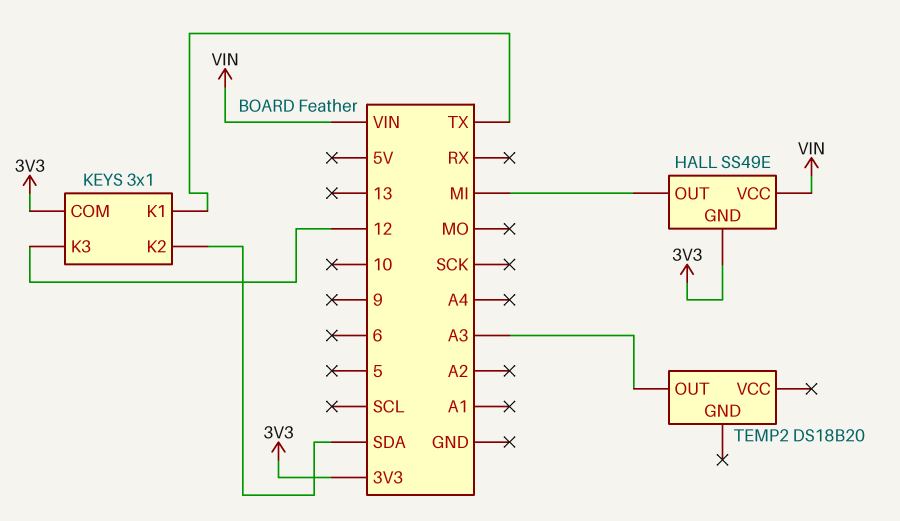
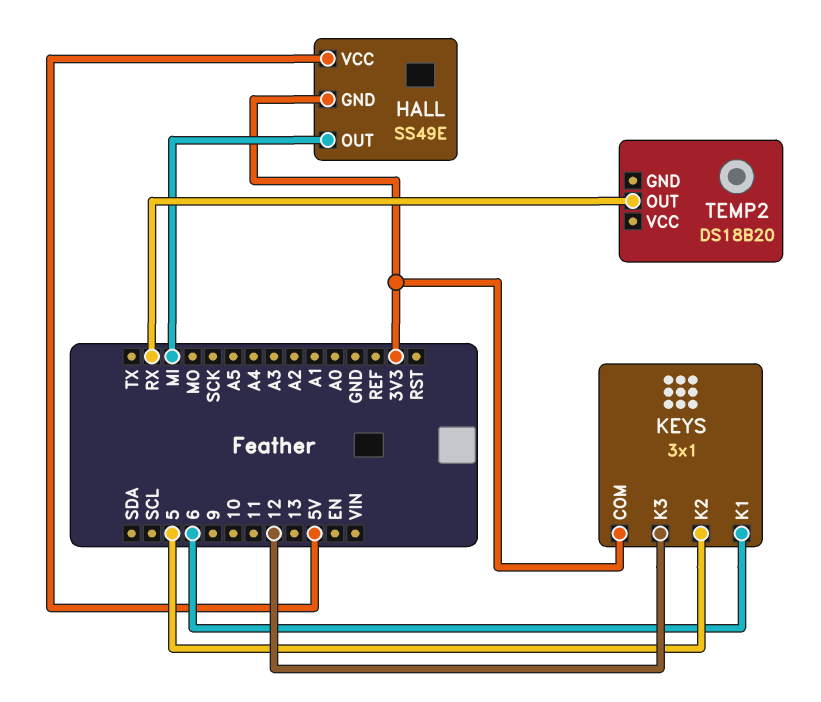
HALL pin VCC: VIN -> 5V
KEYS pin K1: TX -> 6
KEYS pin K2: SDA -> 5
TEMP2 pin OUT: A3 -> RX

